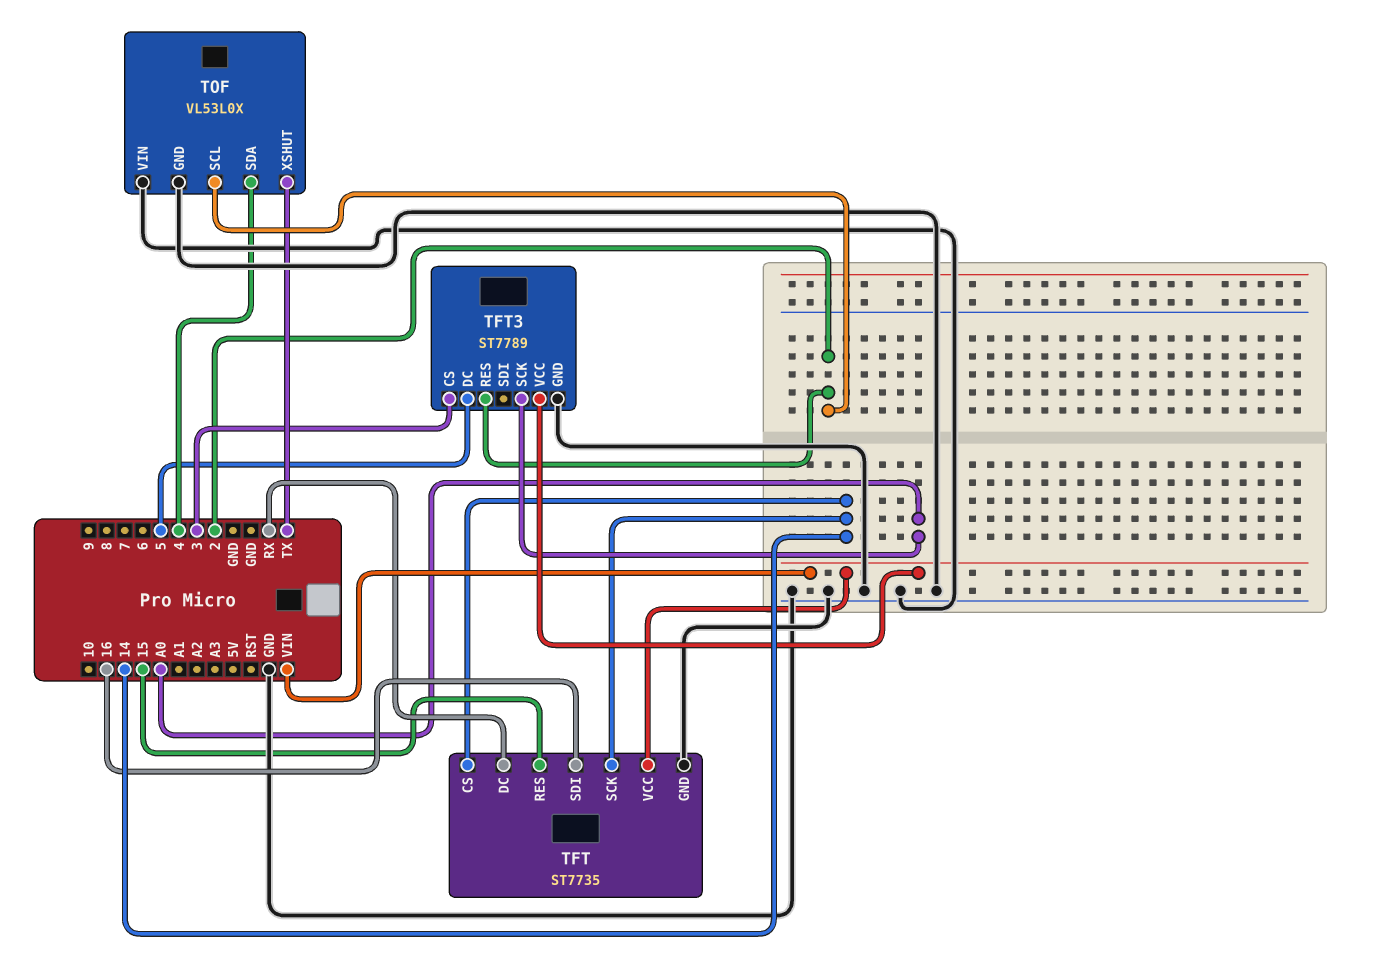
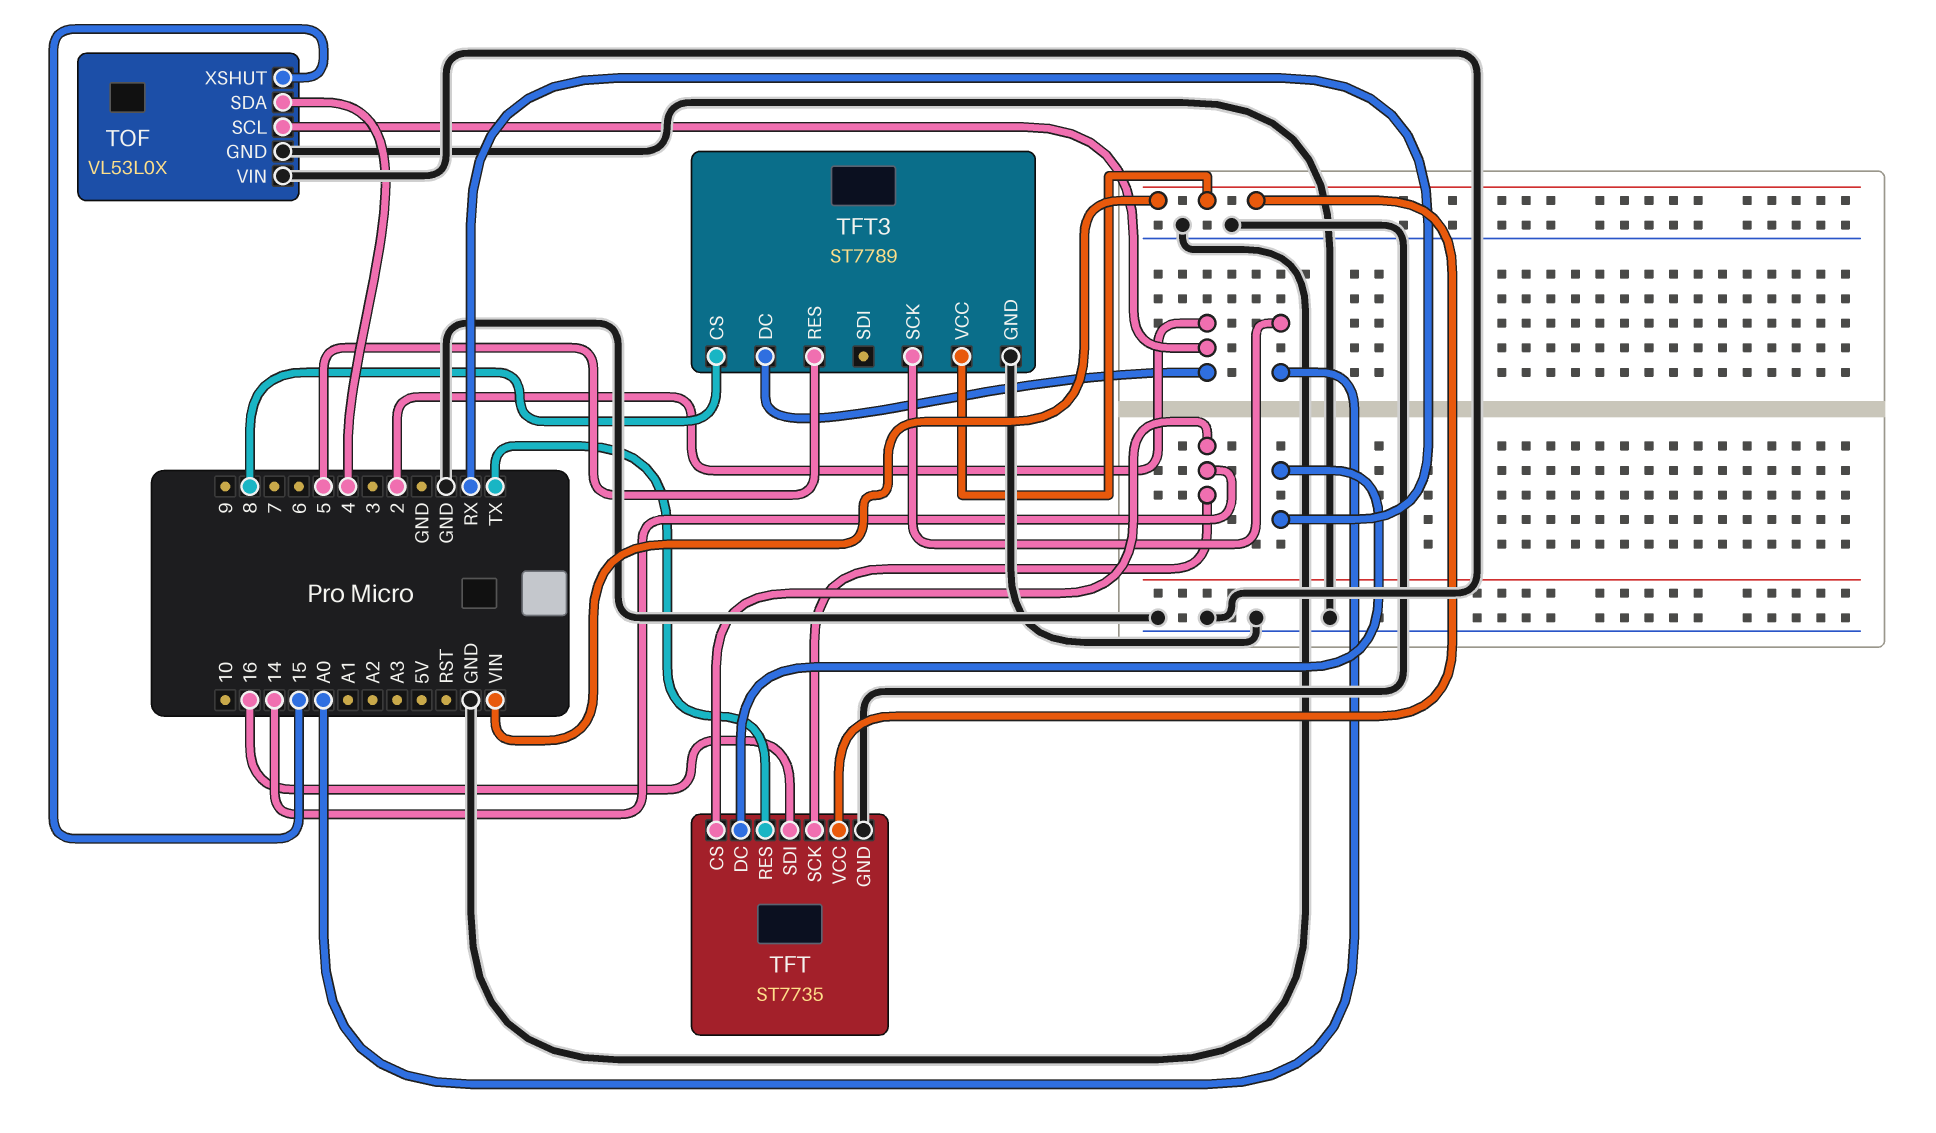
TFT pin RES: 15 -> TX
TFT3 pin CS: 3 -> 8
TFT3 pin DC: 5 -> 2
TFT3 pin RES: 2 -> 5
TOF pin XSHUT: TX -> 15

